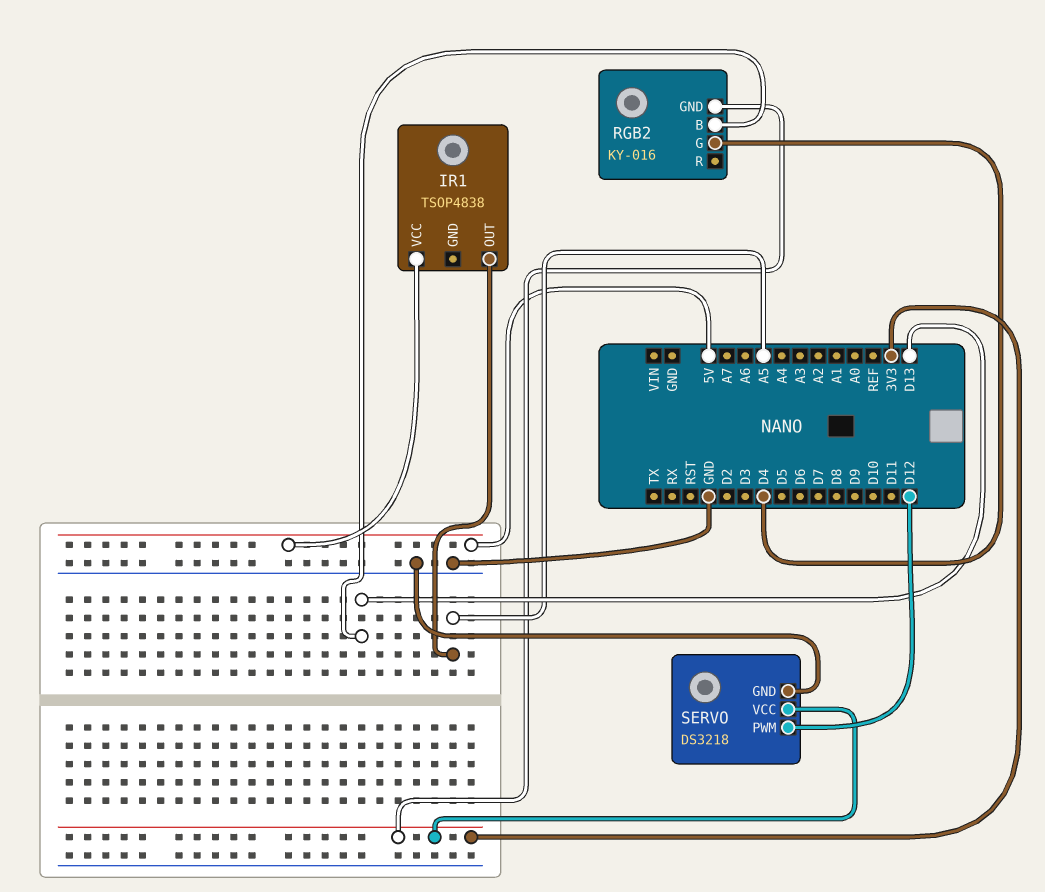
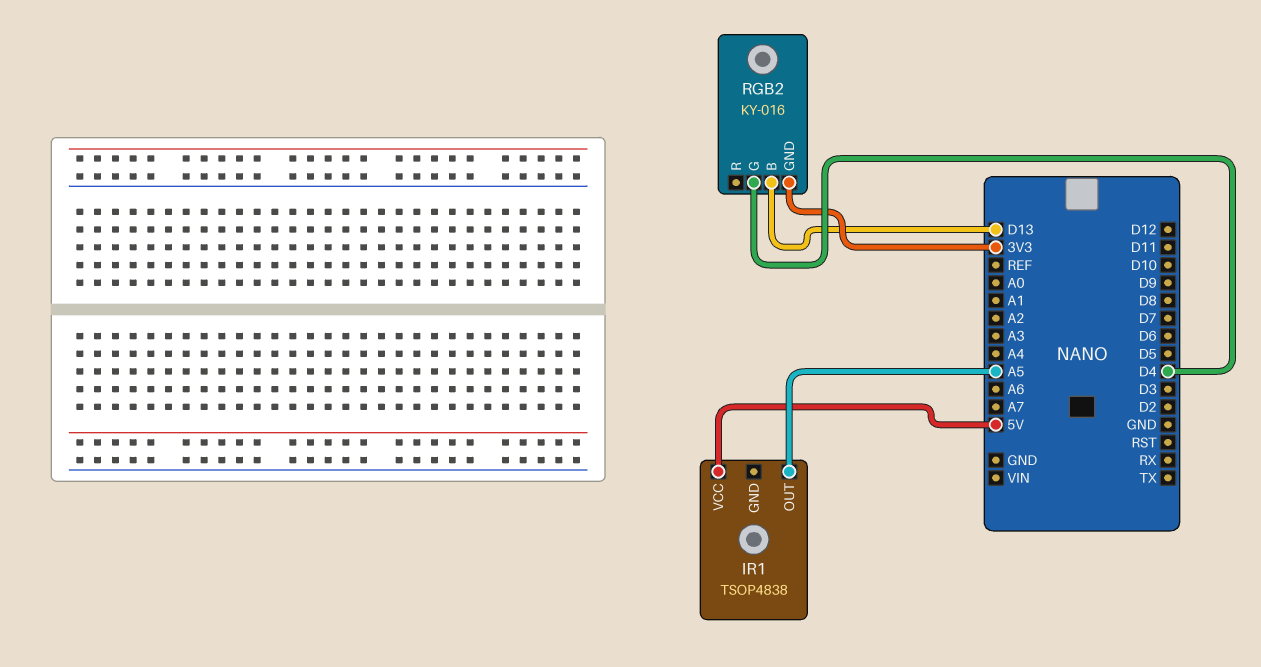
SERVO: DS3218 -> none
SERVO pin GND: GND -> none
SERVO pin PWM: D12 -> none
SERVO pin VCC: 3V3 -> none

